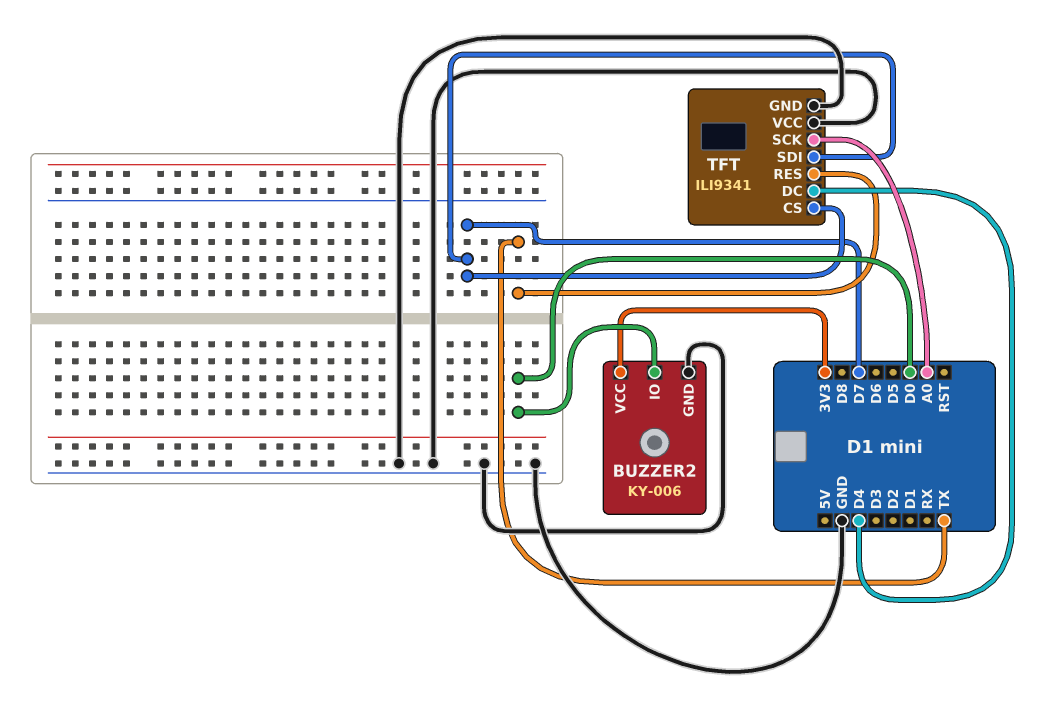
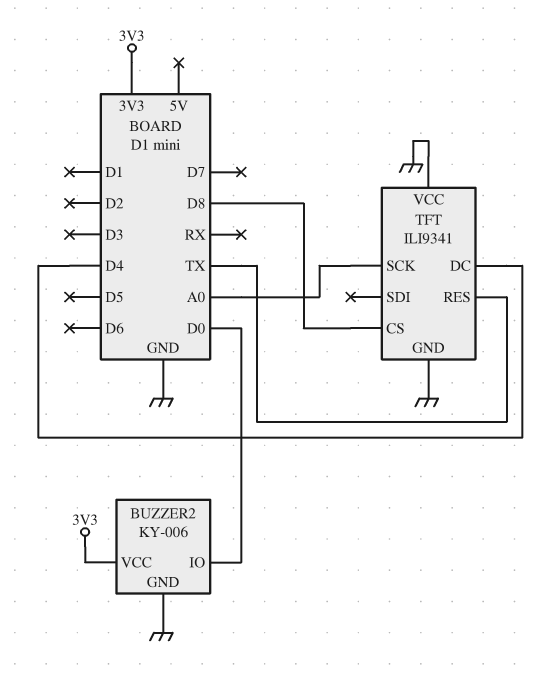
TFT pin CS: D7 -> D8
TFT pin SDI: D7 -> none

